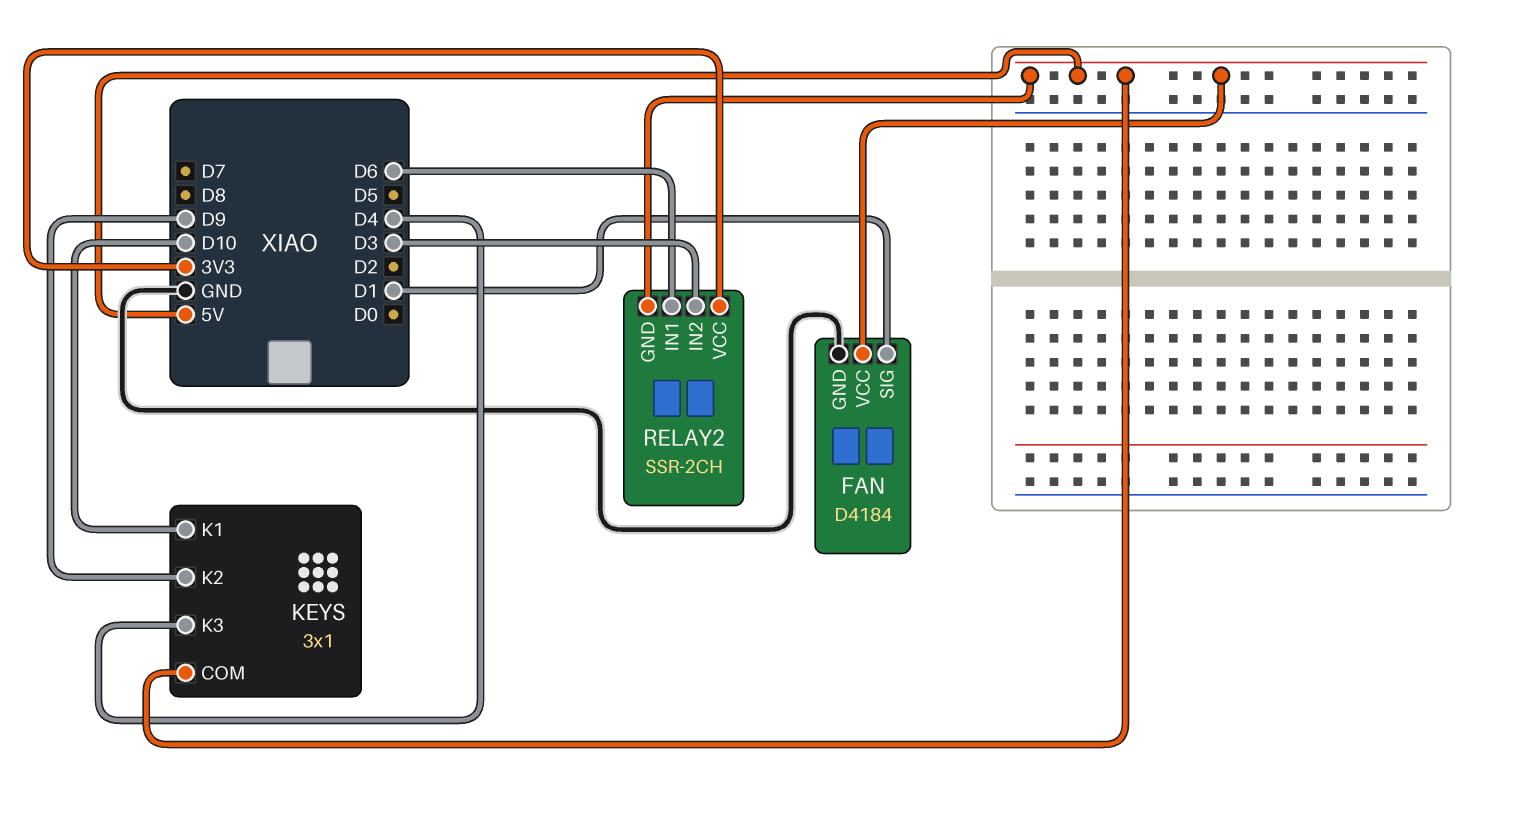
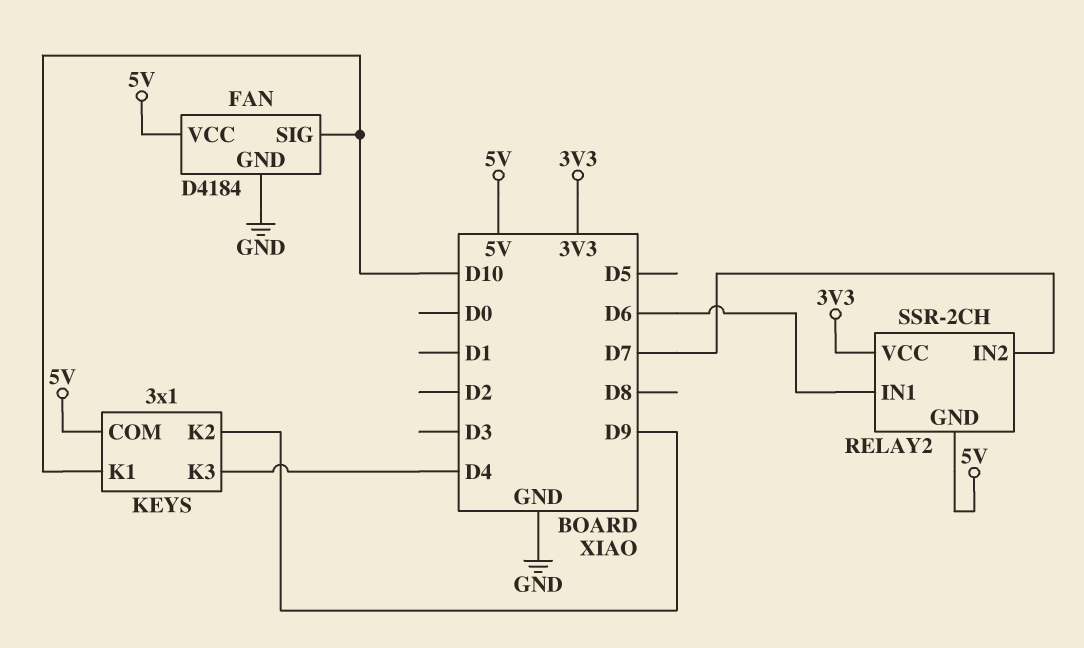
FAN pin SIG: D1 -> D10
RELAY2 pin IN2: D3 -> D7

